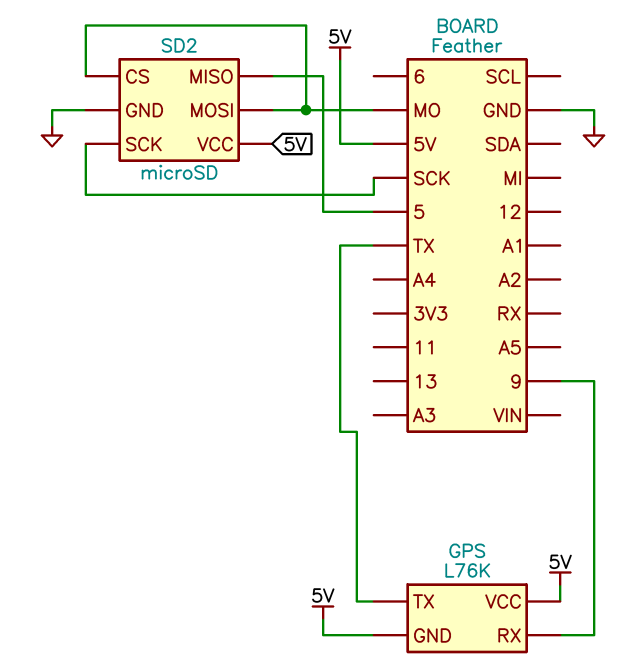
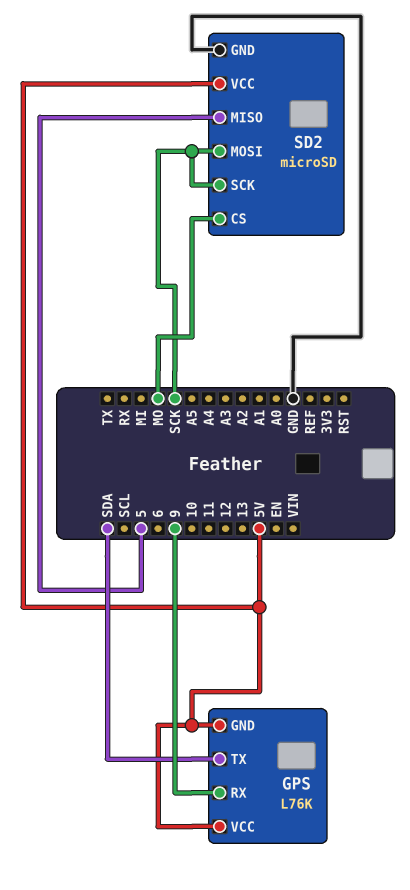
GPS pin TX: TX -> SDA
SD2 pin MOSI: MO -> SCK

